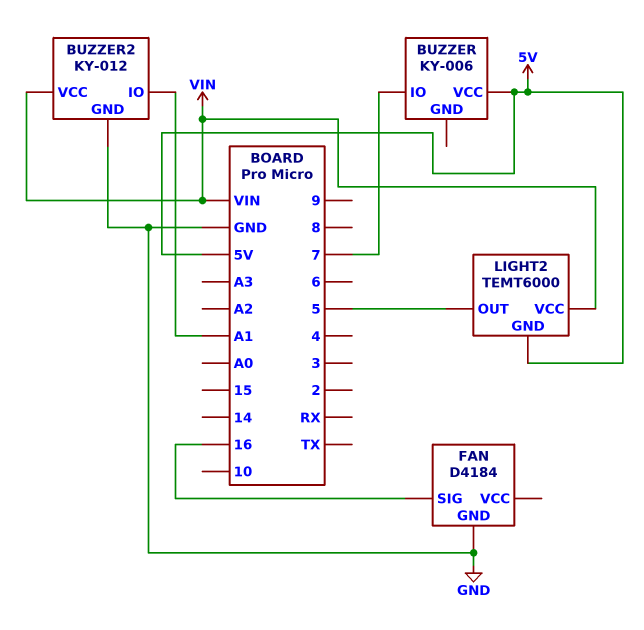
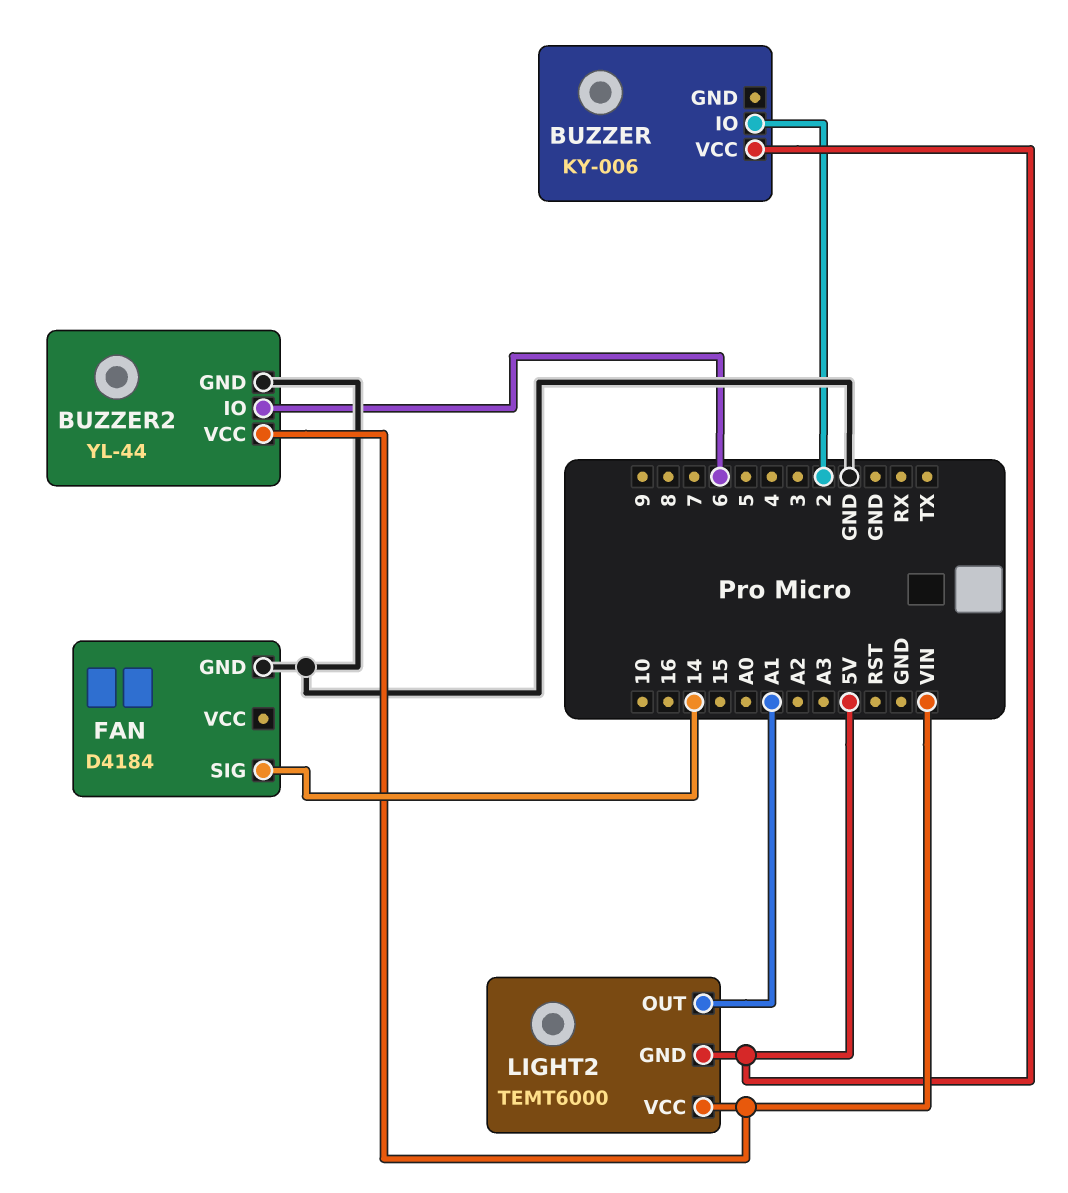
BUZZER pin IO: 7 -> 2
BUZZER2: KY-012 -> YL-44
BUZZER2 pin IO: A1 -> 6
FAN pin SIG: 16 -> 14
LIGHT2 pin OUT: 5 -> A1

